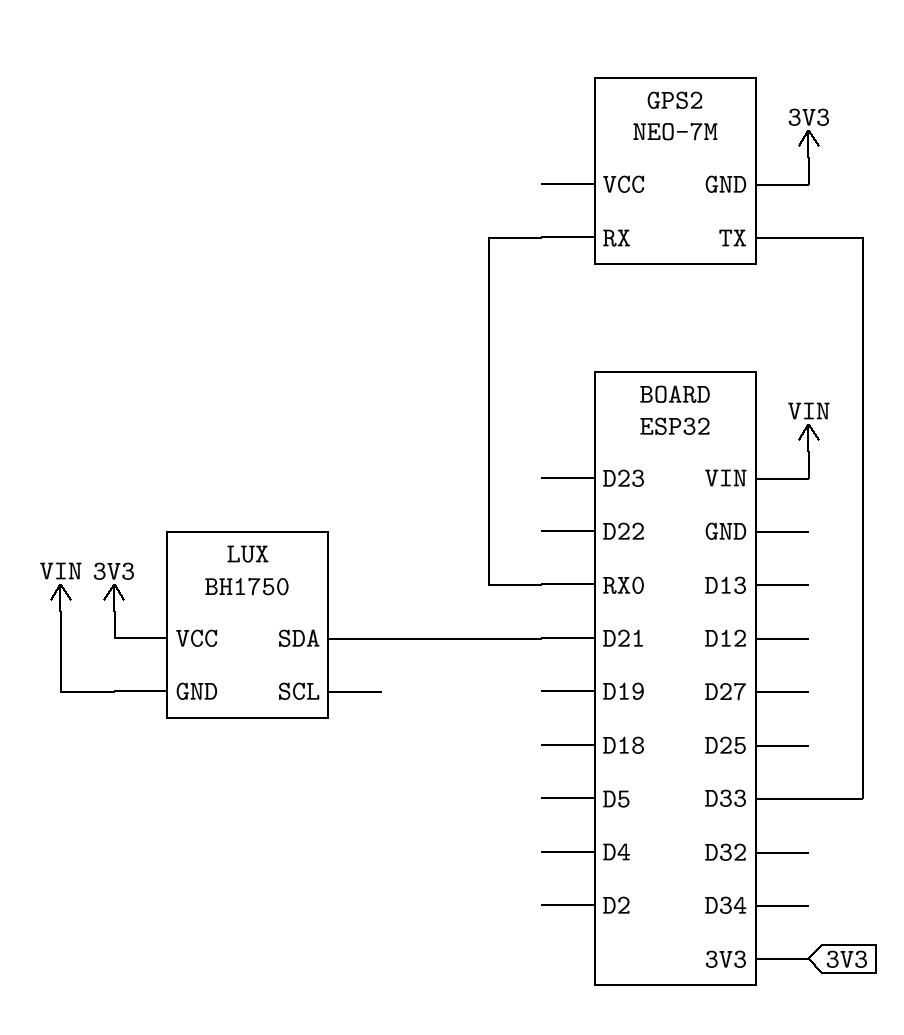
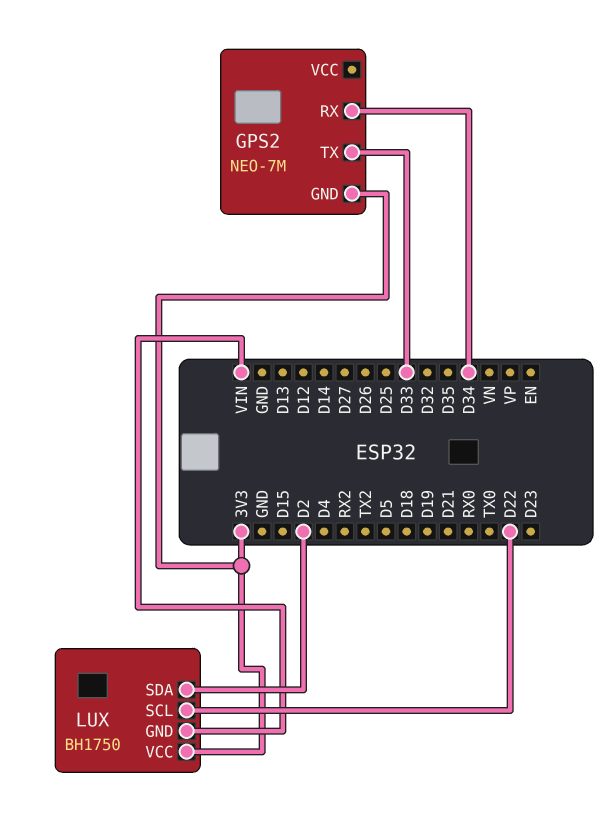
GPS2 pin RX: RX0 -> D34
LUX pin SCL: none -> D22
LUX pin SDA: D21 -> D2

